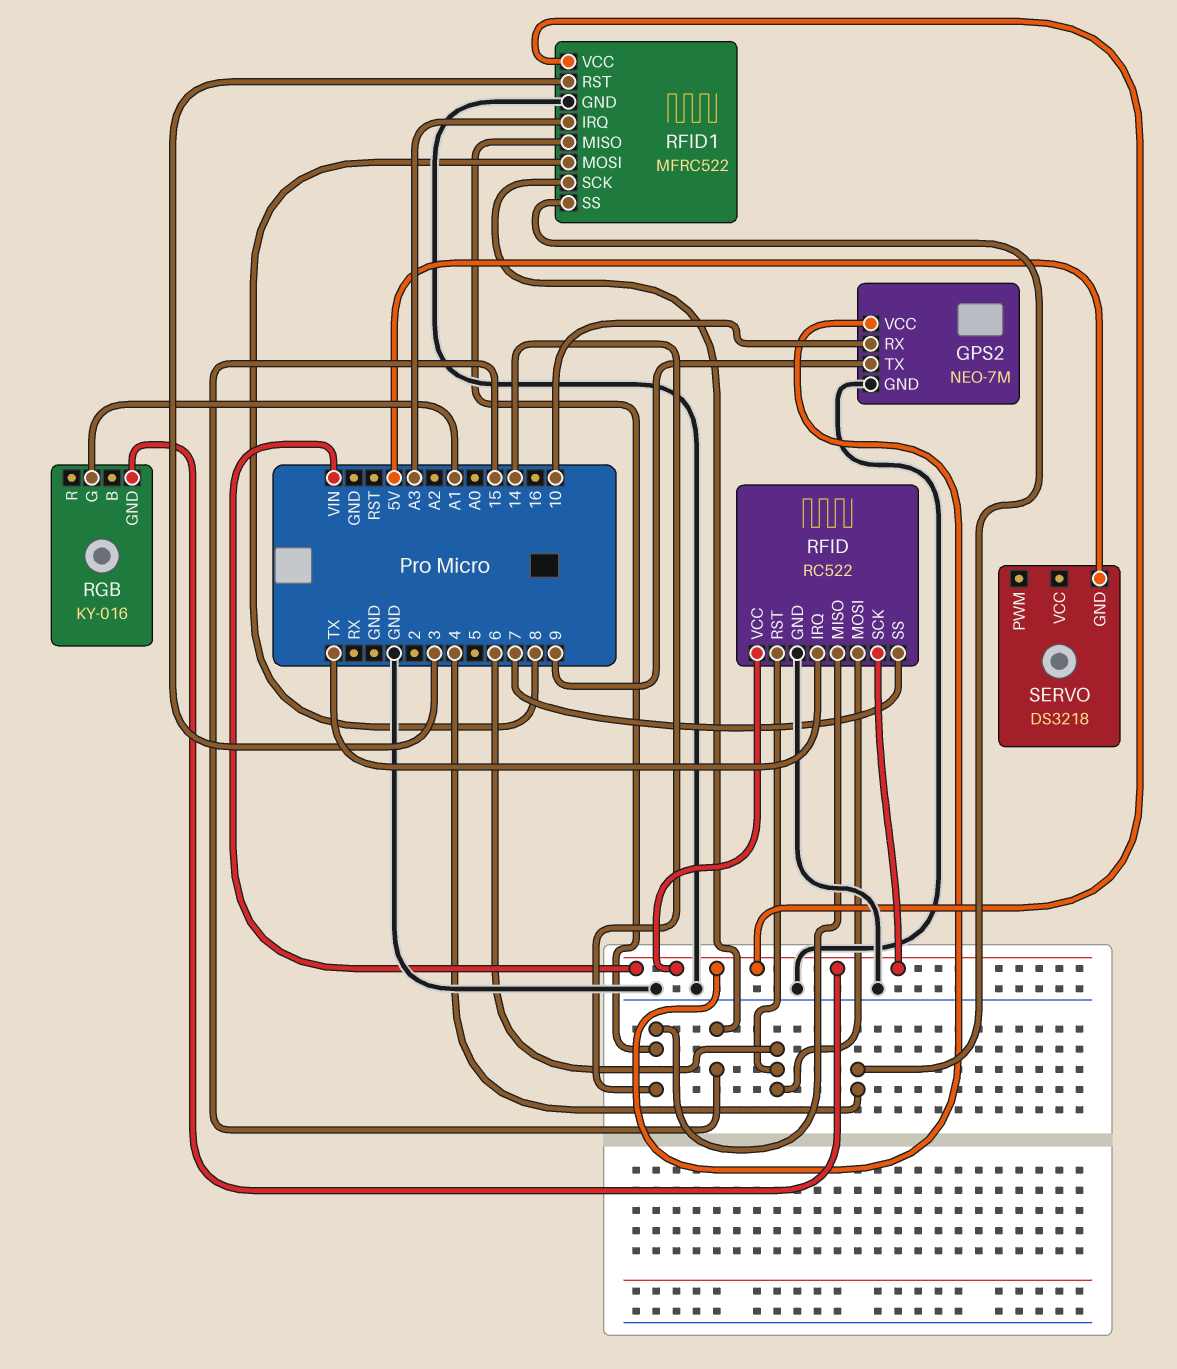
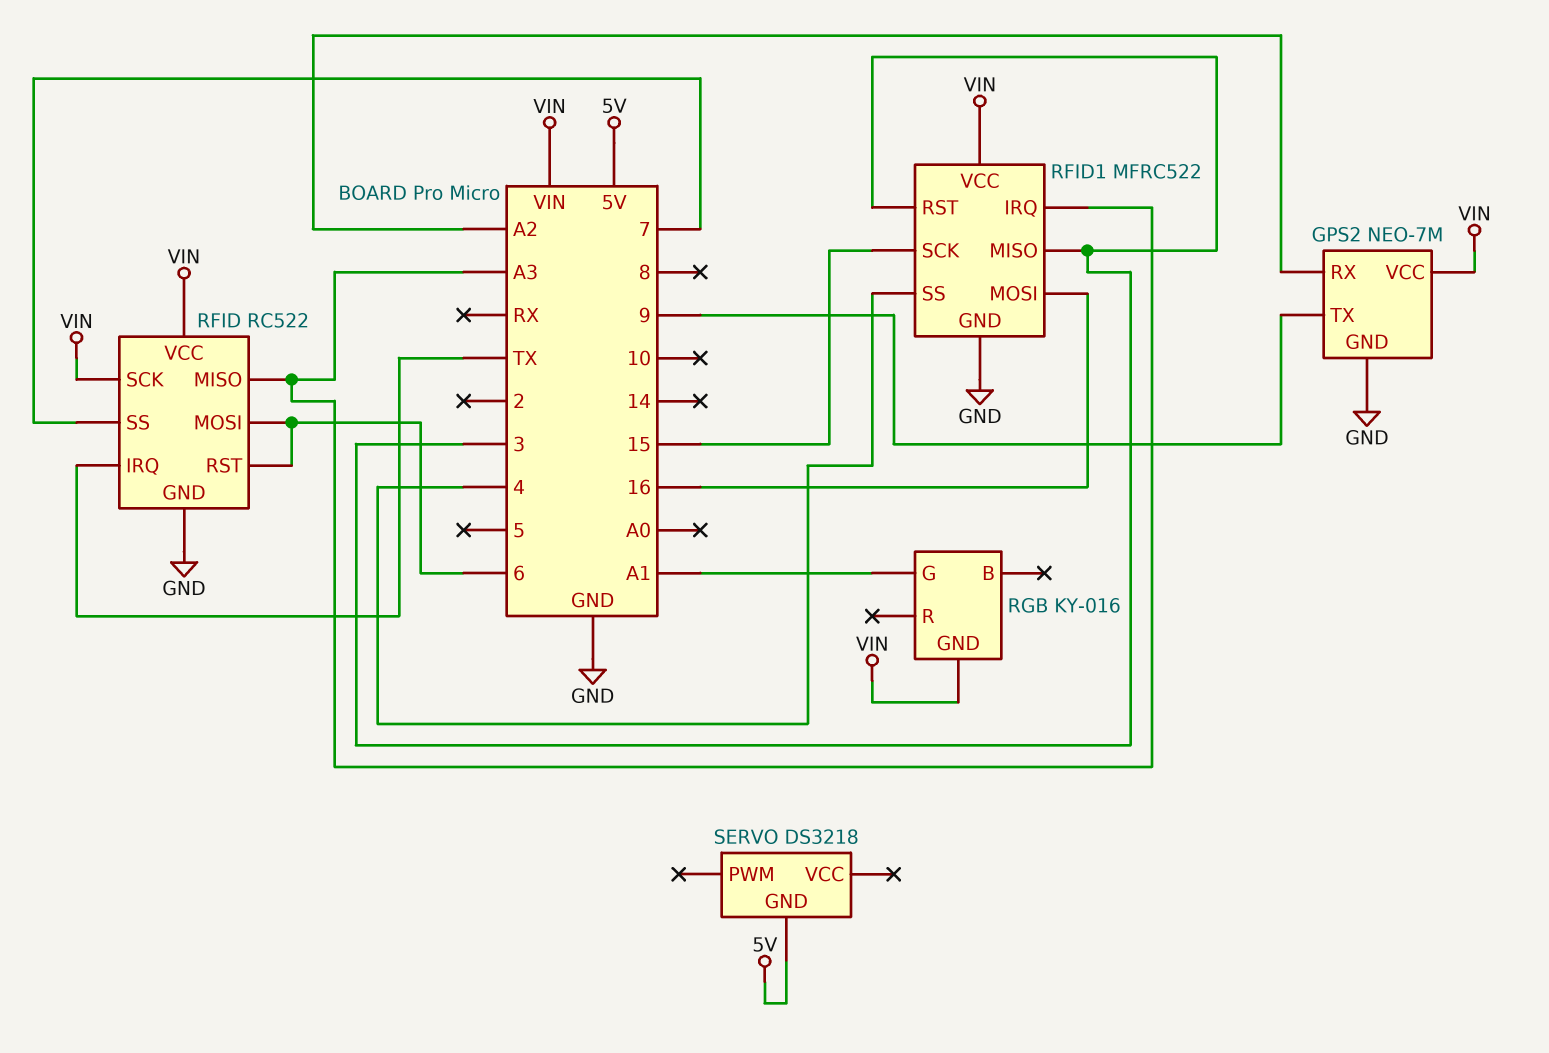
GPS2 pin RX: 10 -> A2
RFID pin MISO: 14 -> A3
RFID1 pin MISO: 14 -> 3
RFID1 pin MOSI: 8 -> 16

